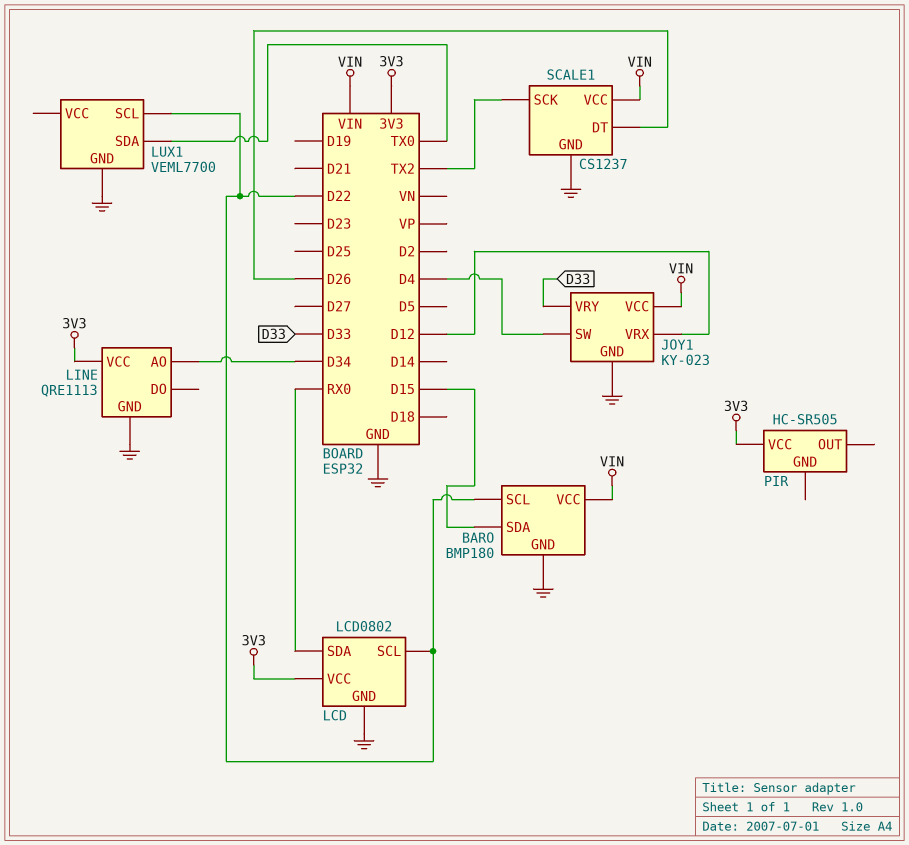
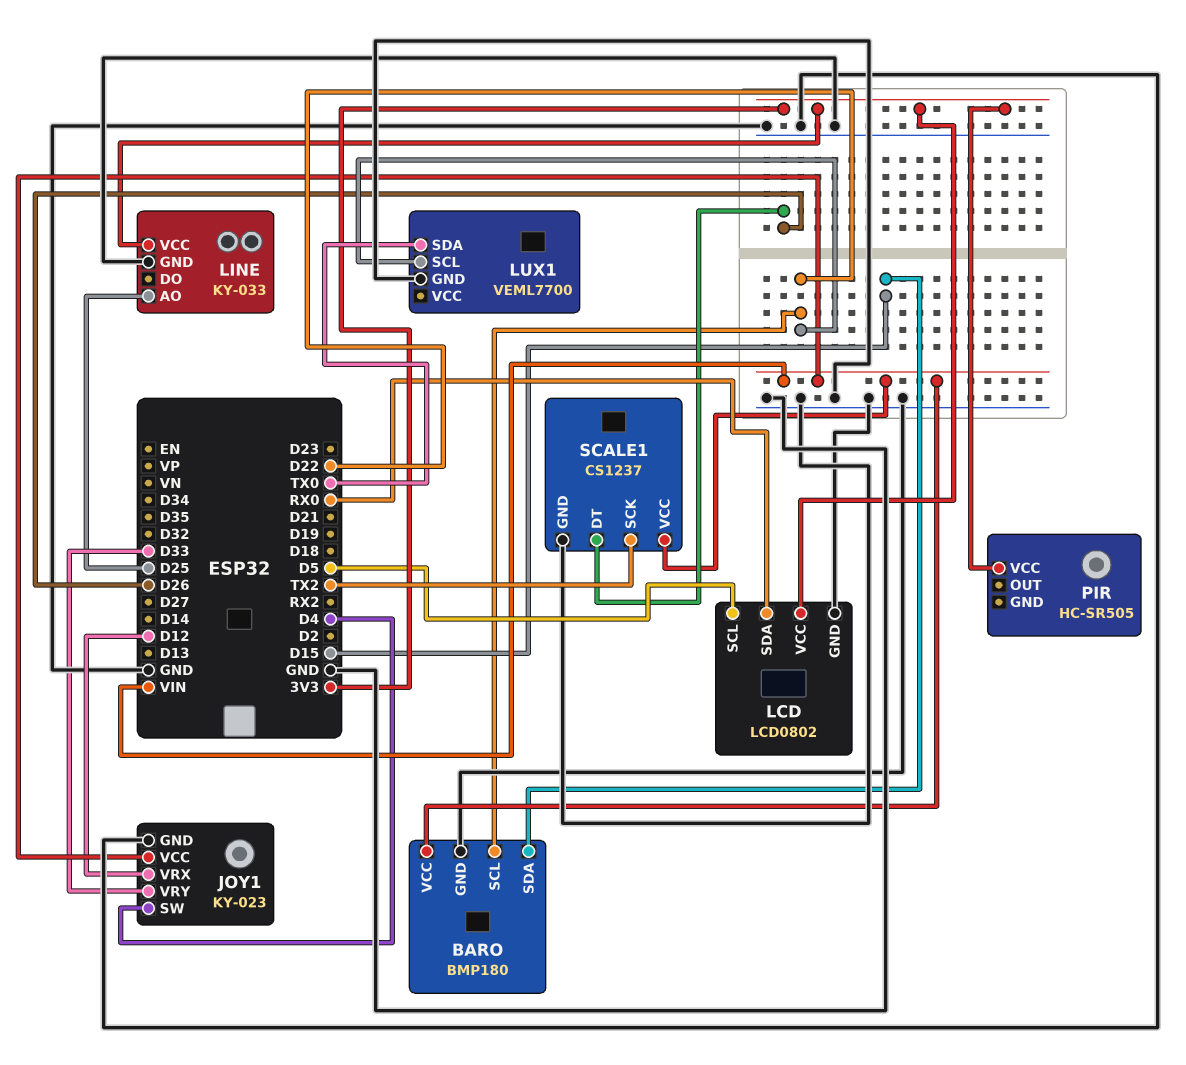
LCD pin SCL: D22 -> D5
LINE: QRE1113 -> KY-033
LINE pin AO: D34 -> D25

